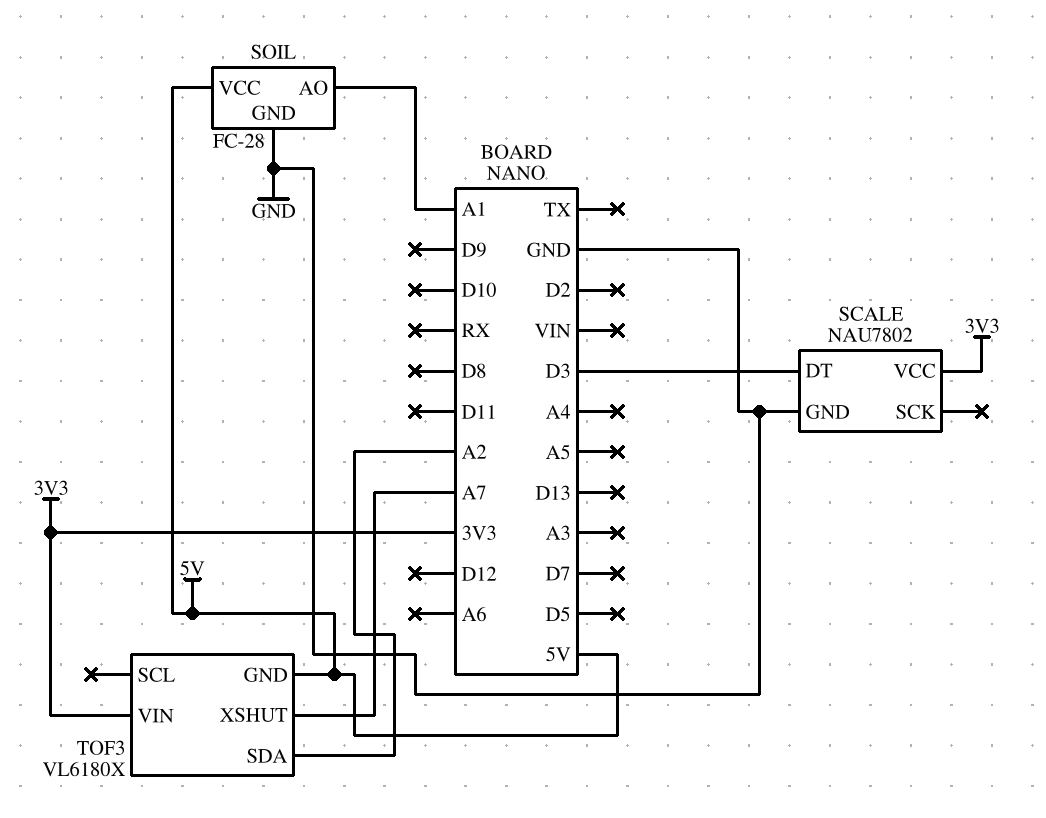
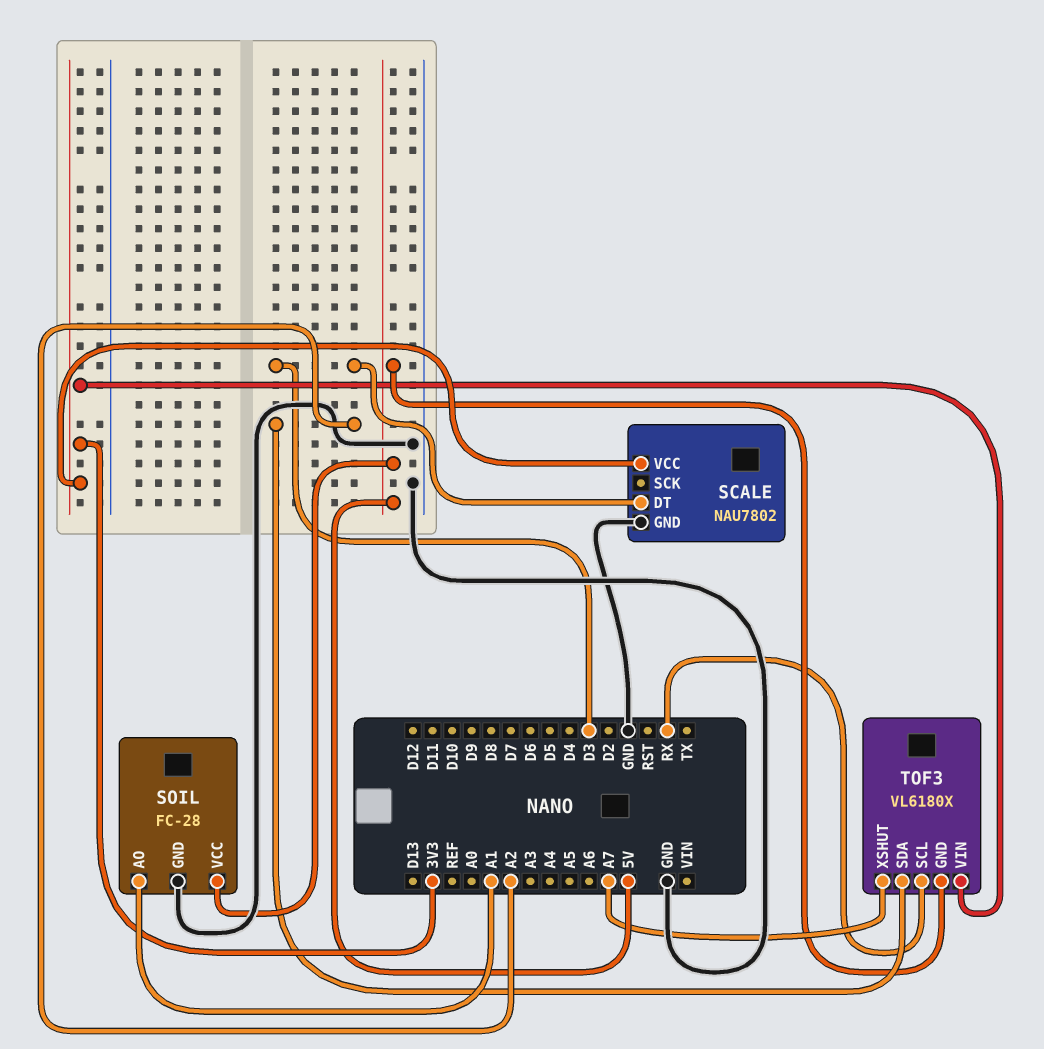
TOF3 pin SCL: none -> RX

